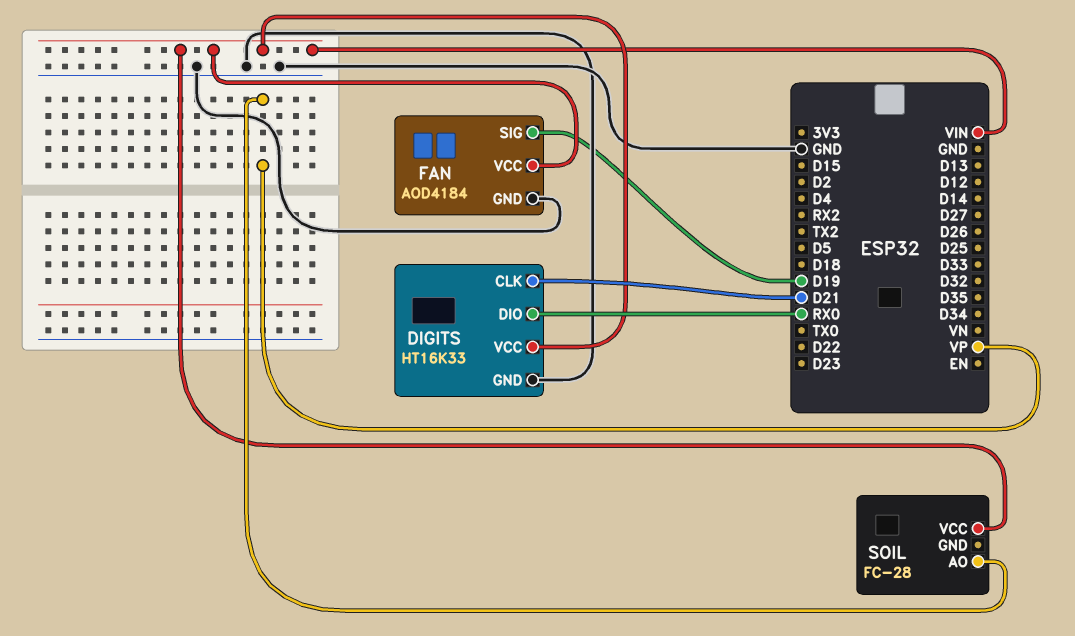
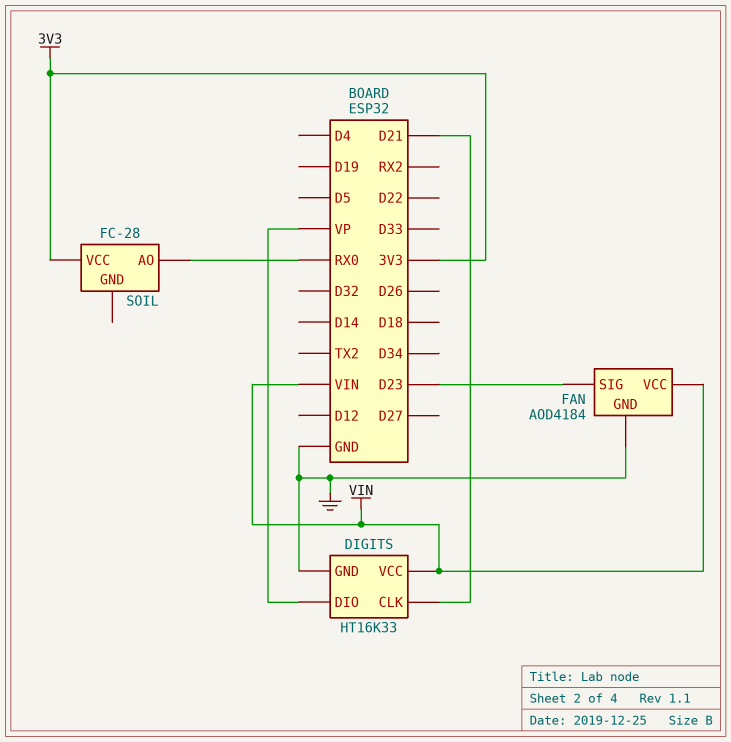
DIGITS pin DIO: RX0 -> VP
FAN pin SIG: D19 -> D23
SOIL pin AO: VP -> RX0
SOIL pin VCC: VIN -> 3V3

